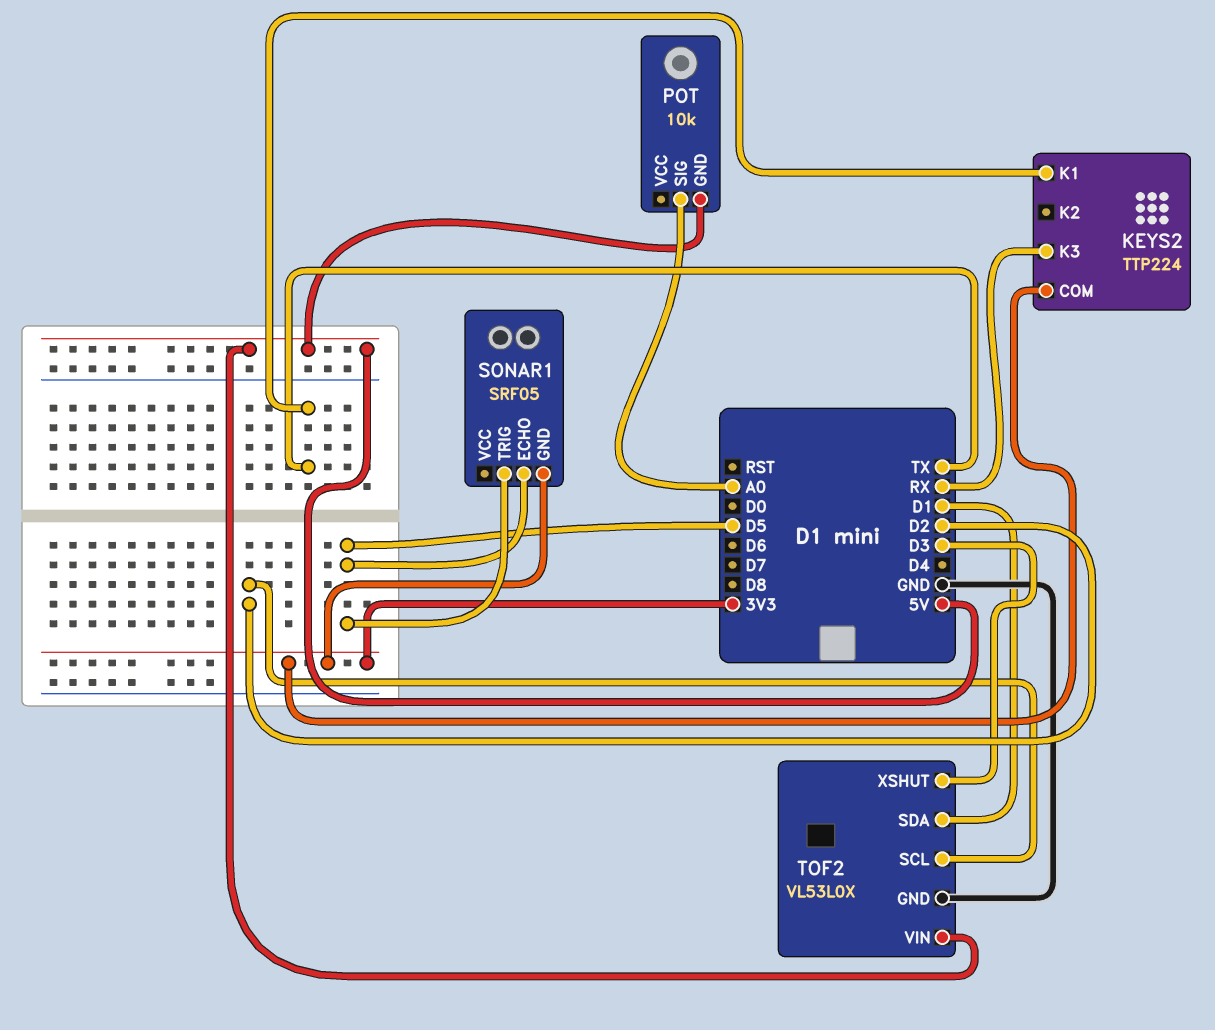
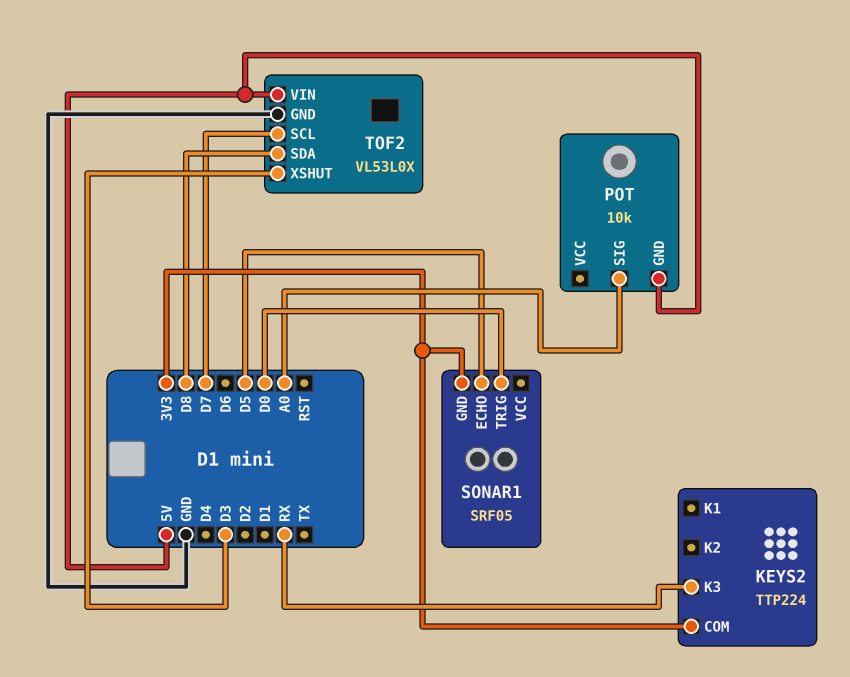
KEYS2 pin K1: TX -> none
SONAR1 pin TRIG: D5 -> D0
TOF2 pin SCL: D2 -> D7
TOF2 pin SDA: D1 -> D8

